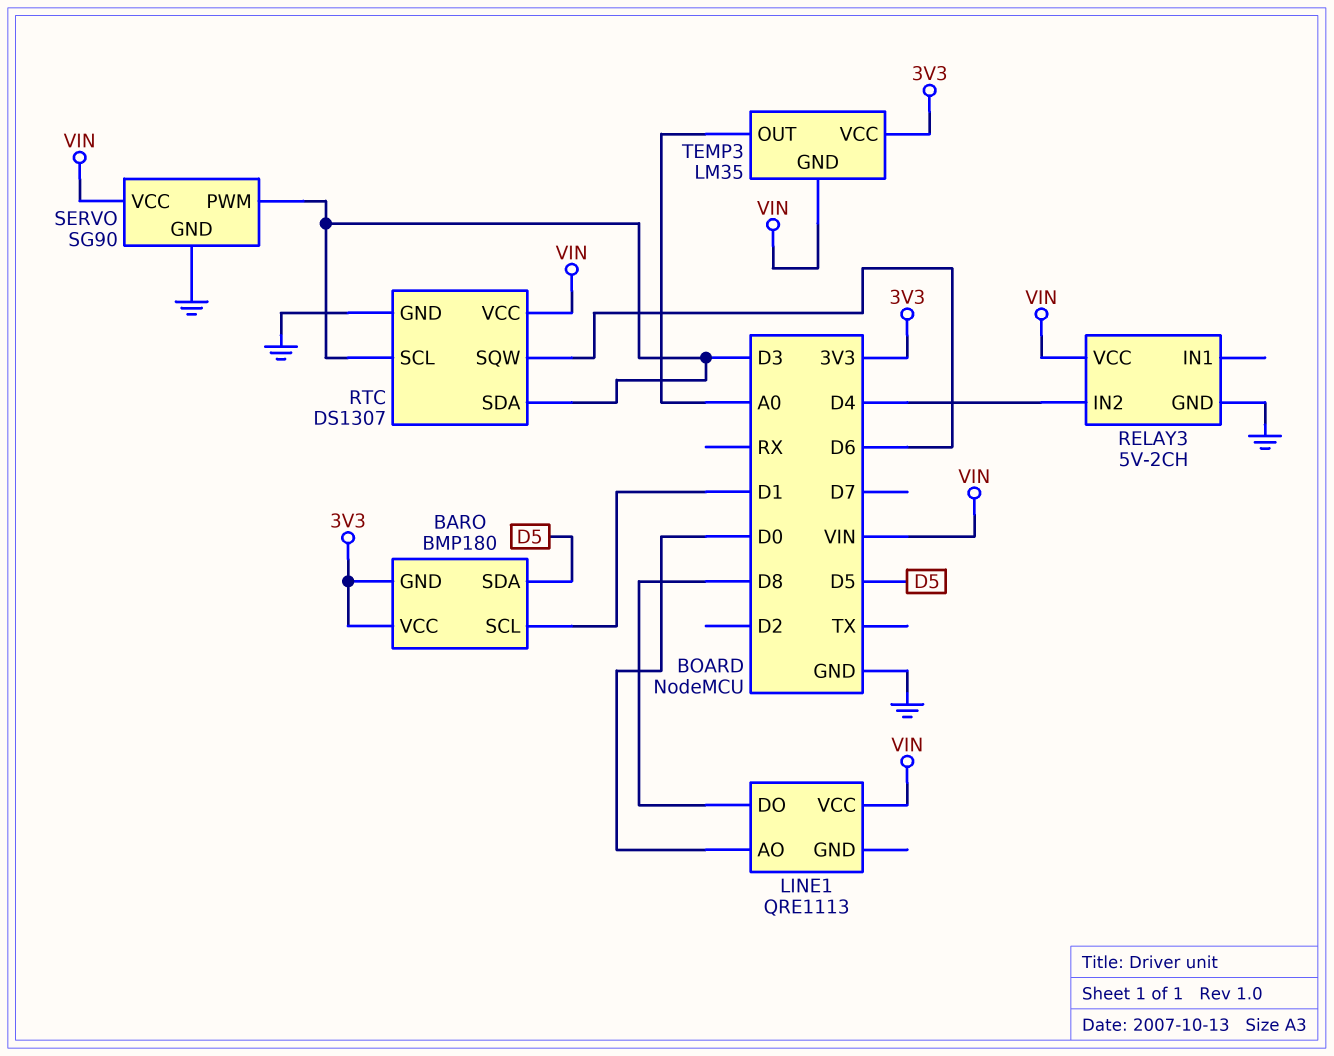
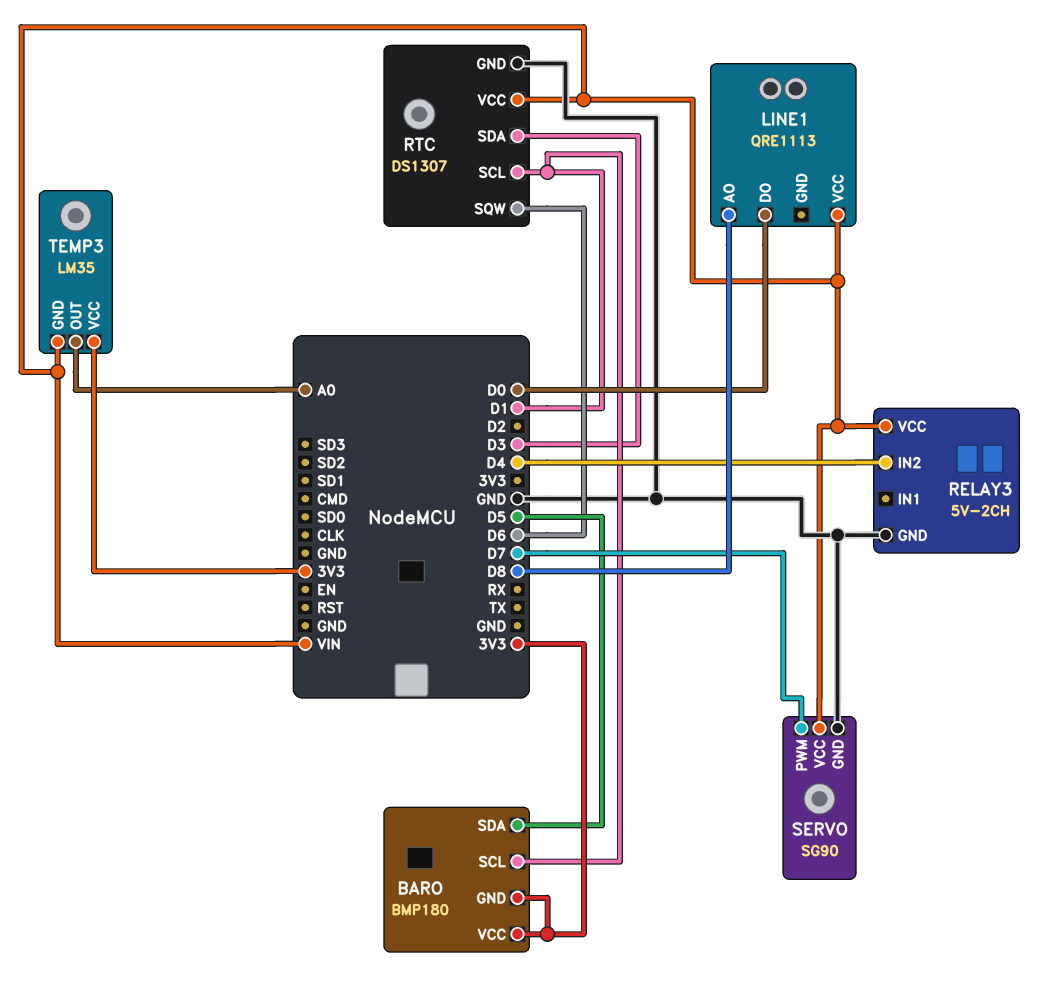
LINE1 pin AO: D0 -> D8
LINE1 pin DO: D8 -> D0
RTC pin SCL: D3 -> D1
SERVO pin PWM: D3 -> D7

